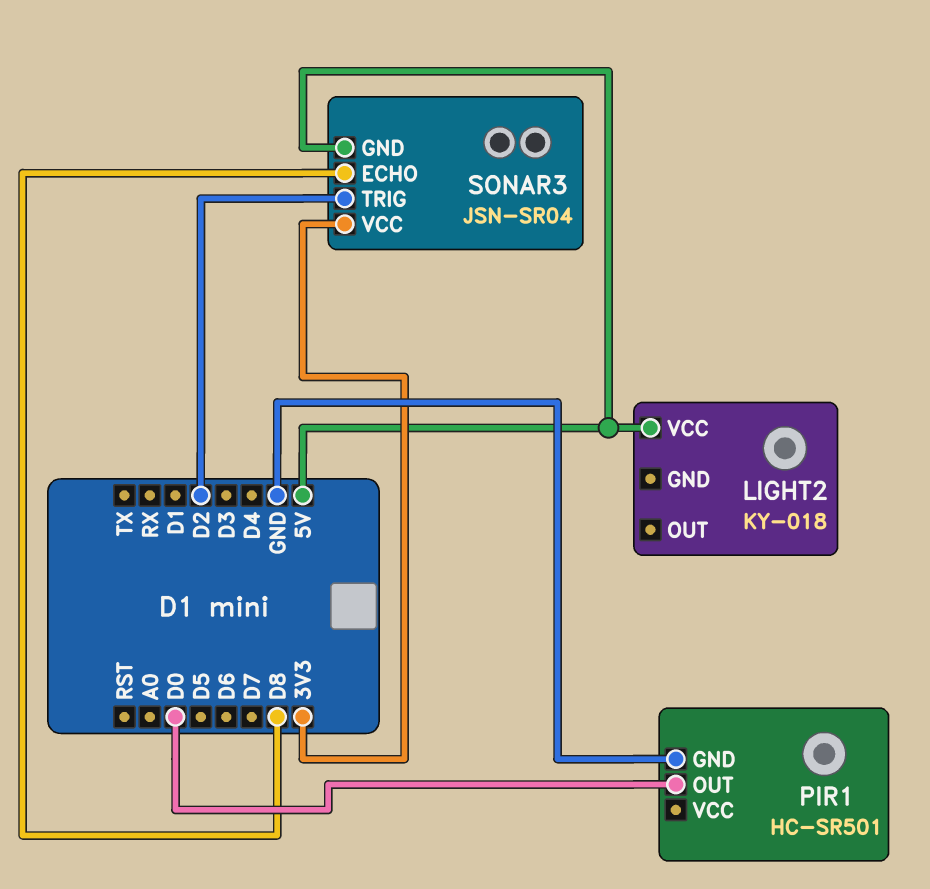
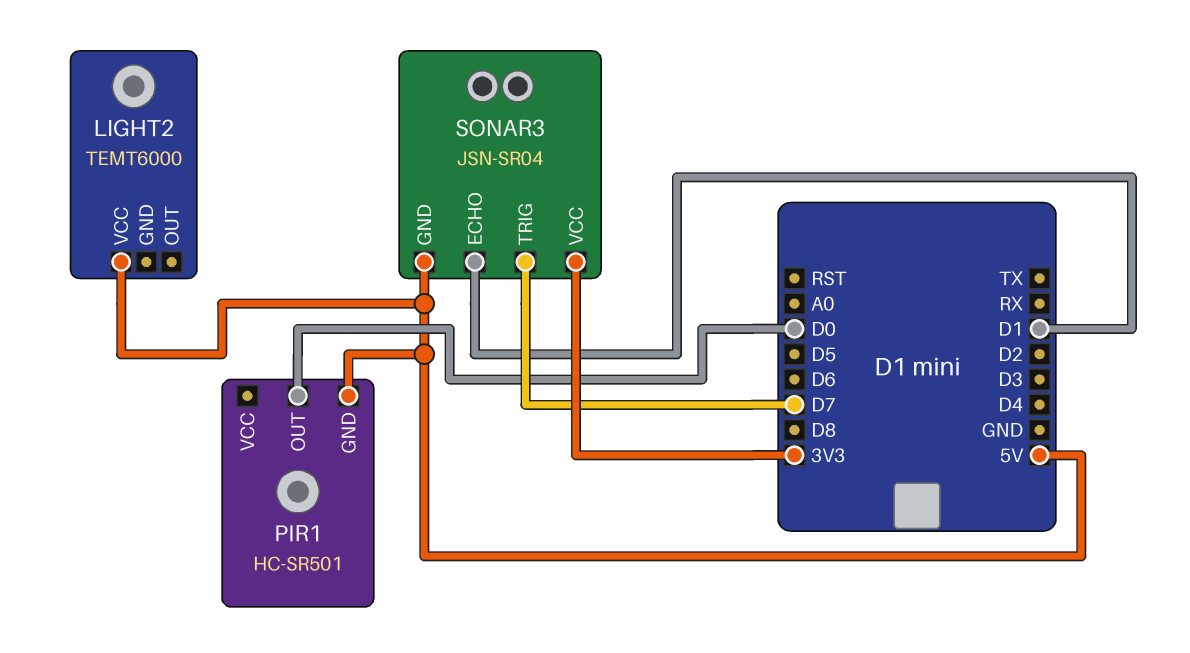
LIGHT2: KY-018 -> TEMT6000
PIR1 pin GND: GND -> 5V
SONAR3 pin ECHO: D8 -> D1
SONAR3 pin TRIG: D2 -> D7

